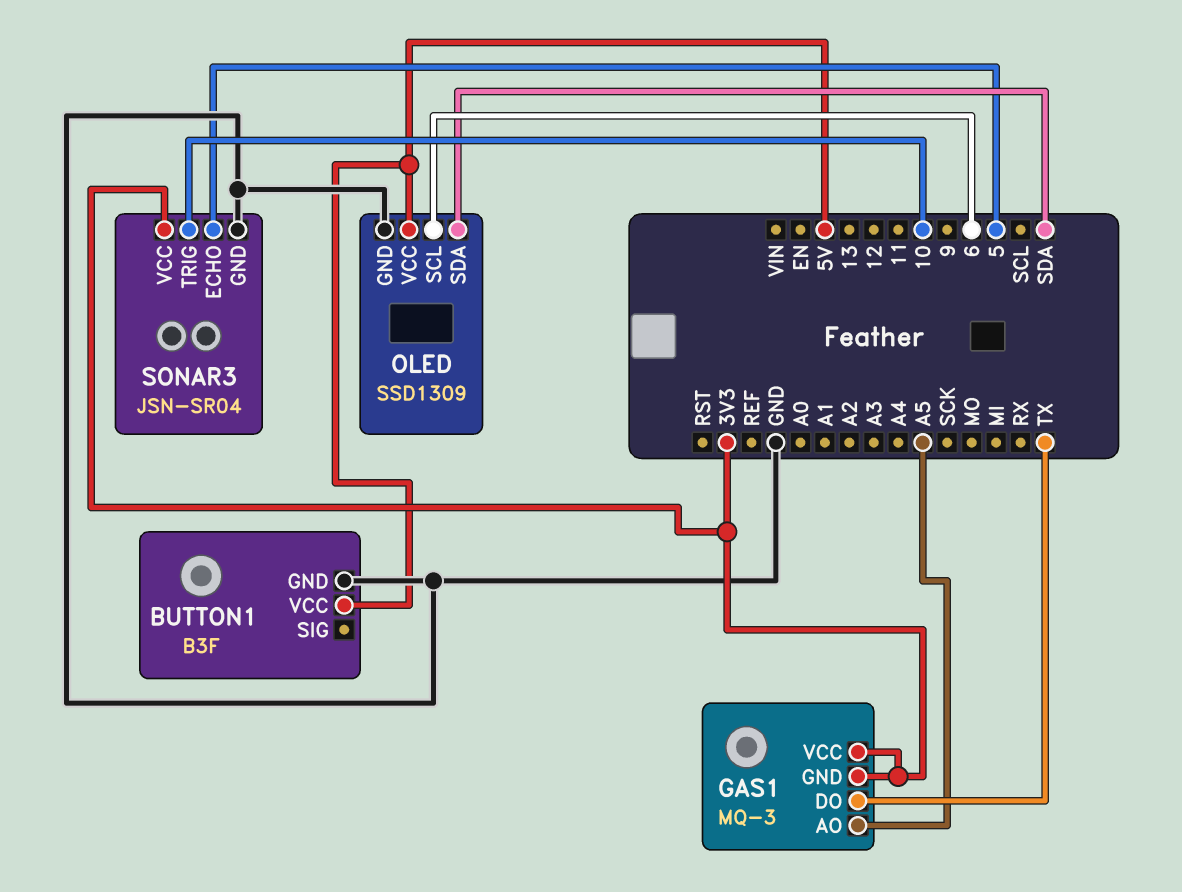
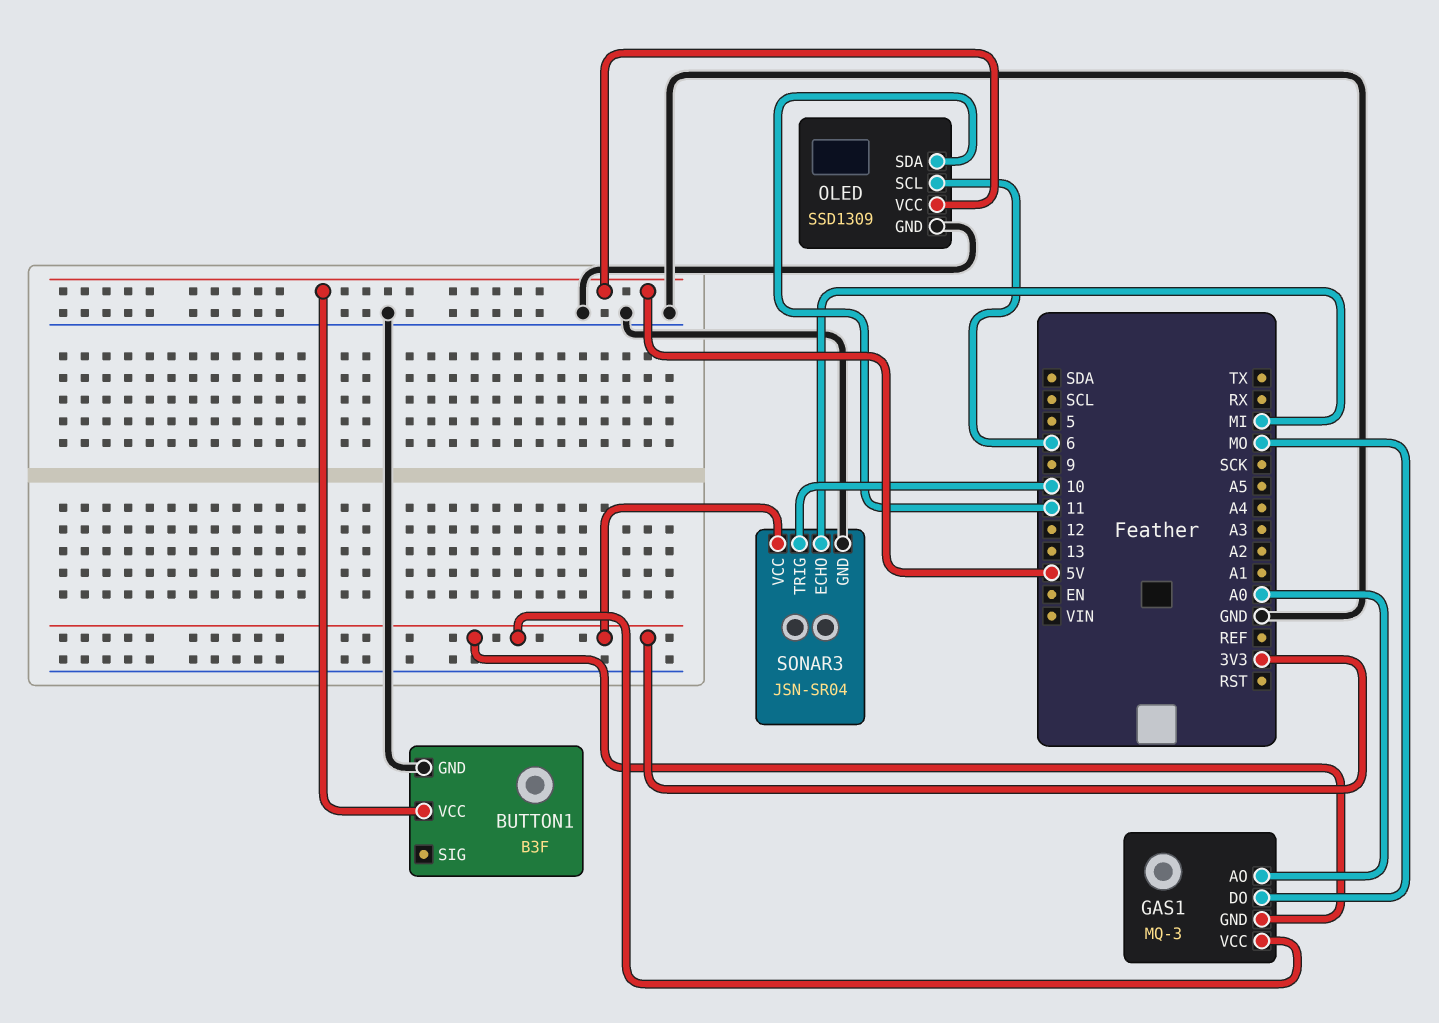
GAS1 pin AO: A5 -> A0
GAS1 pin DO: TX -> MO
OLED pin SDA: SDA -> 11
SONAR3 pin ECHO: 5 -> MI

